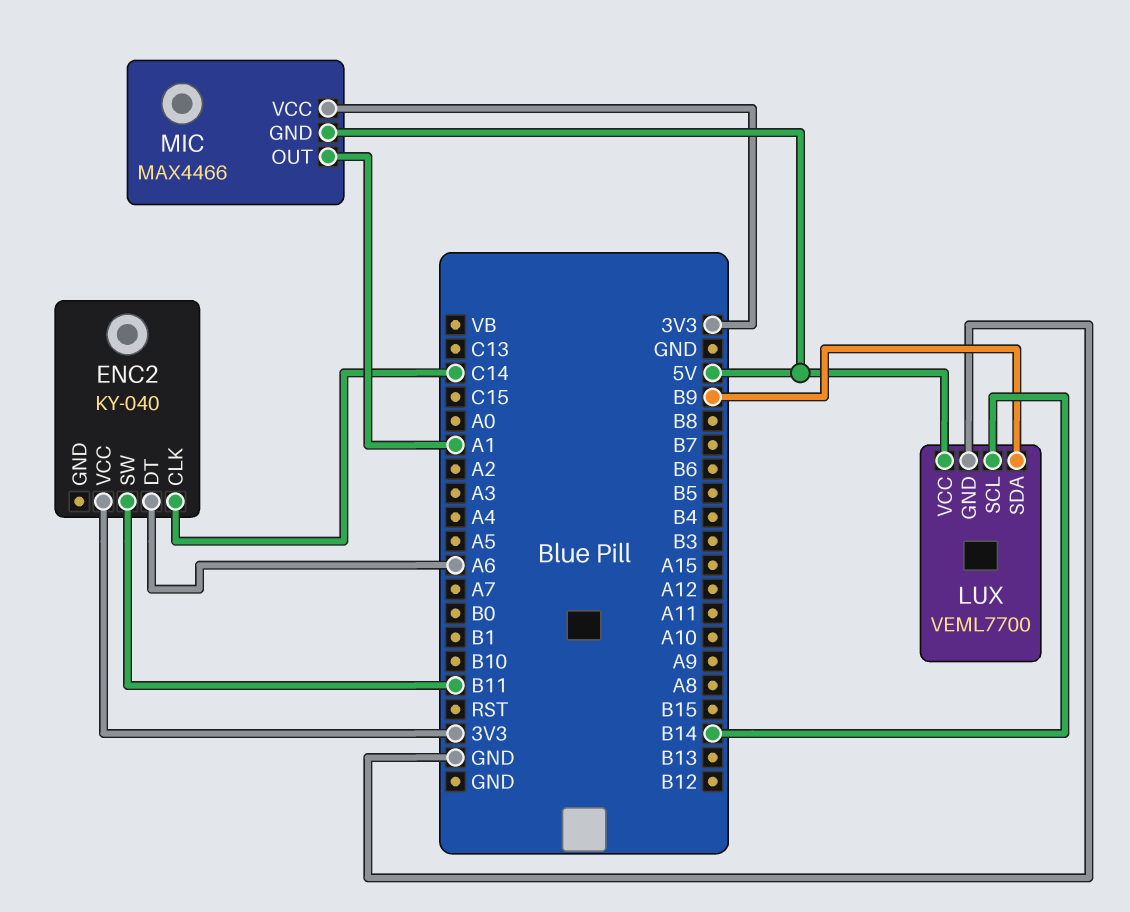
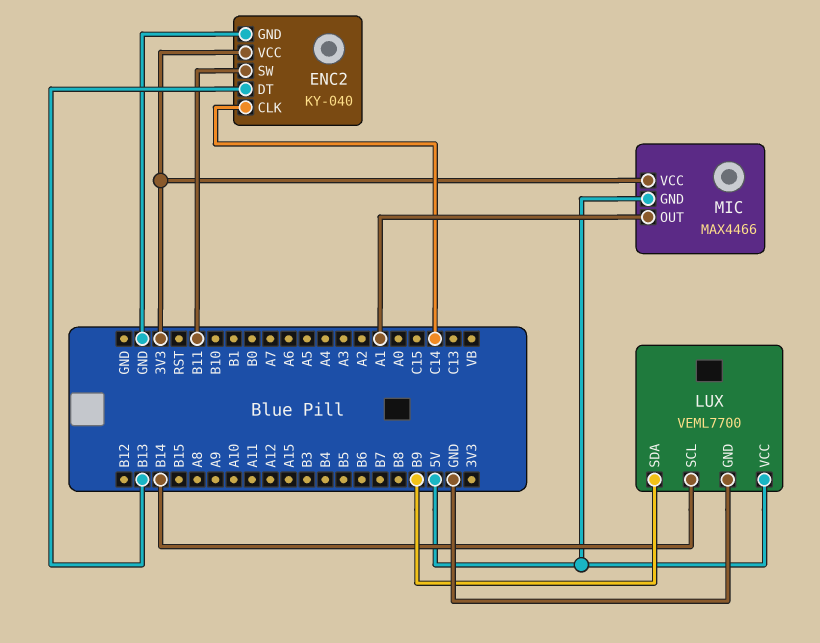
ENC2 pin DT: A6 -> B13
ENC2 pin GND: none -> GND

